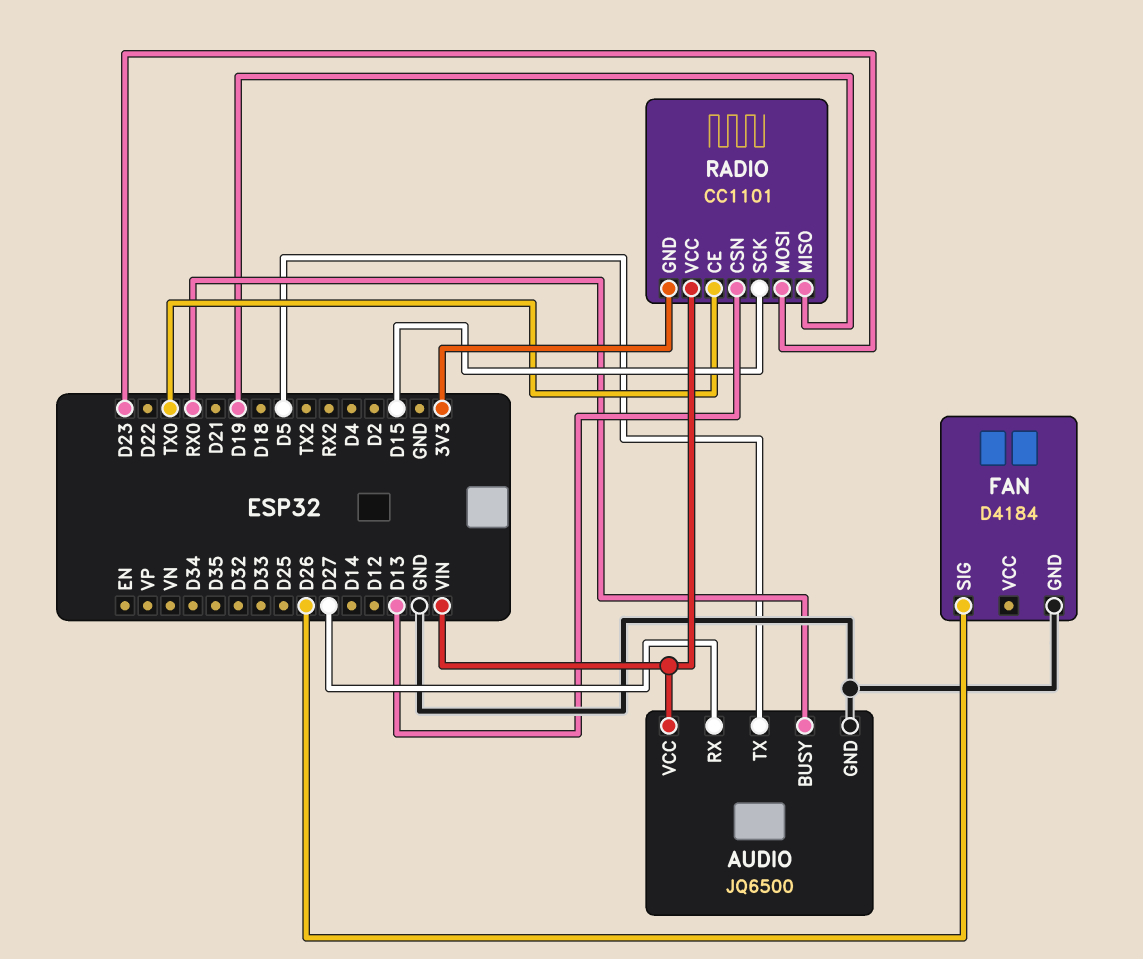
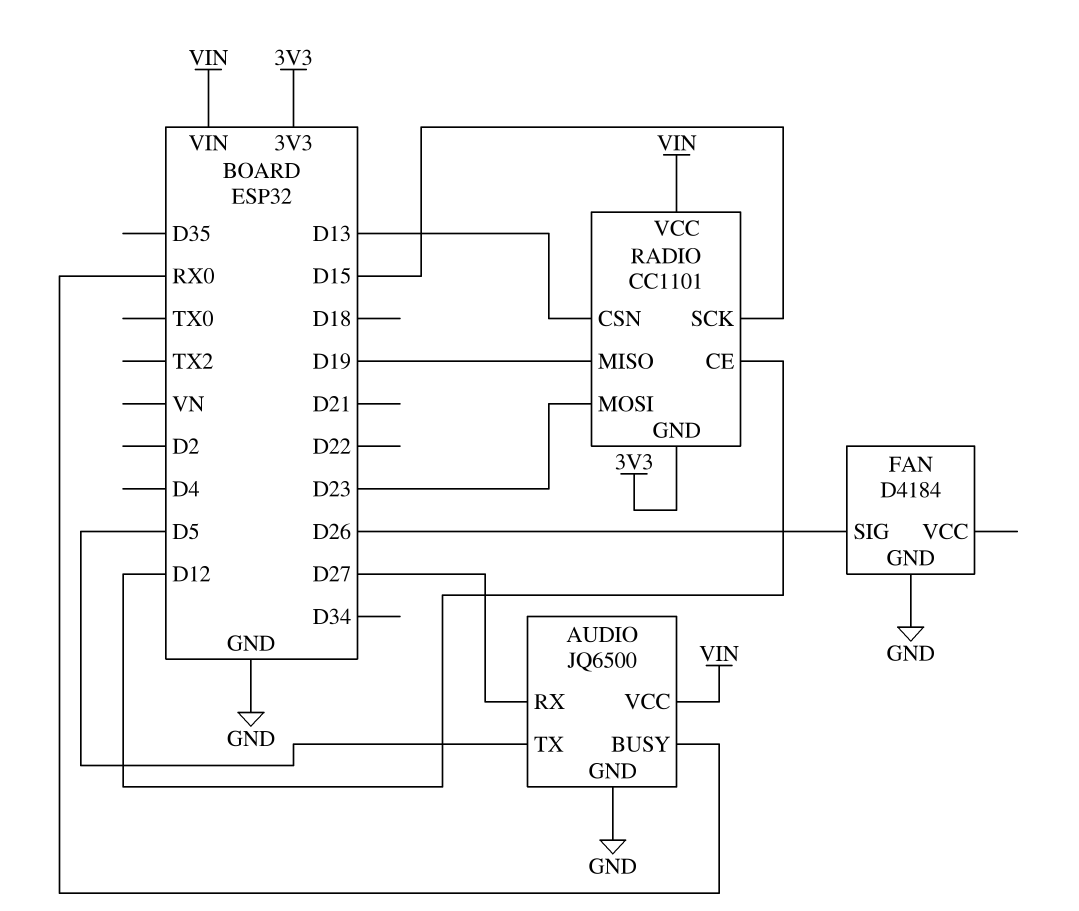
RADIO pin CE: TX0 -> D12

